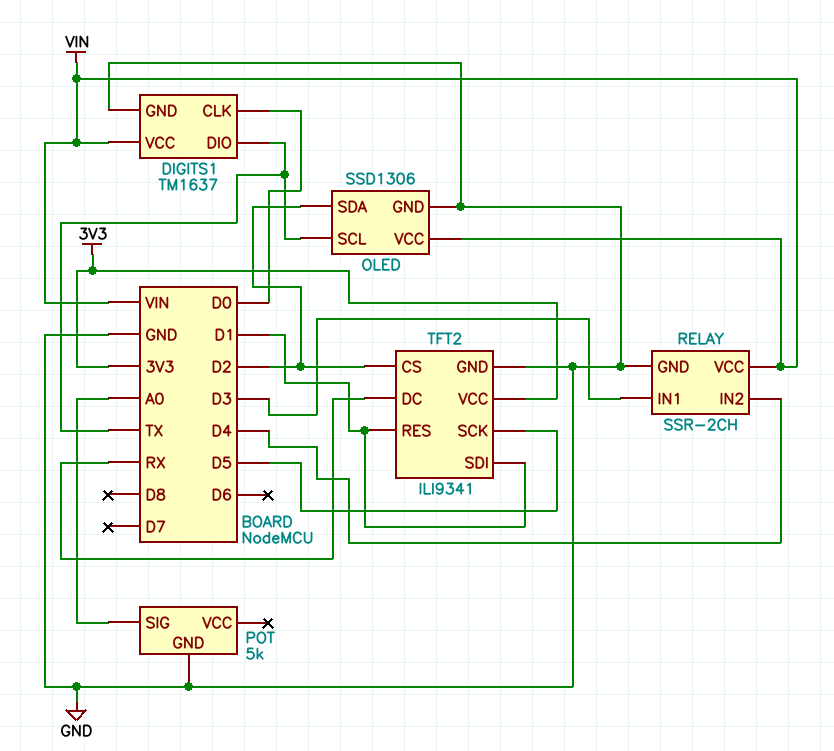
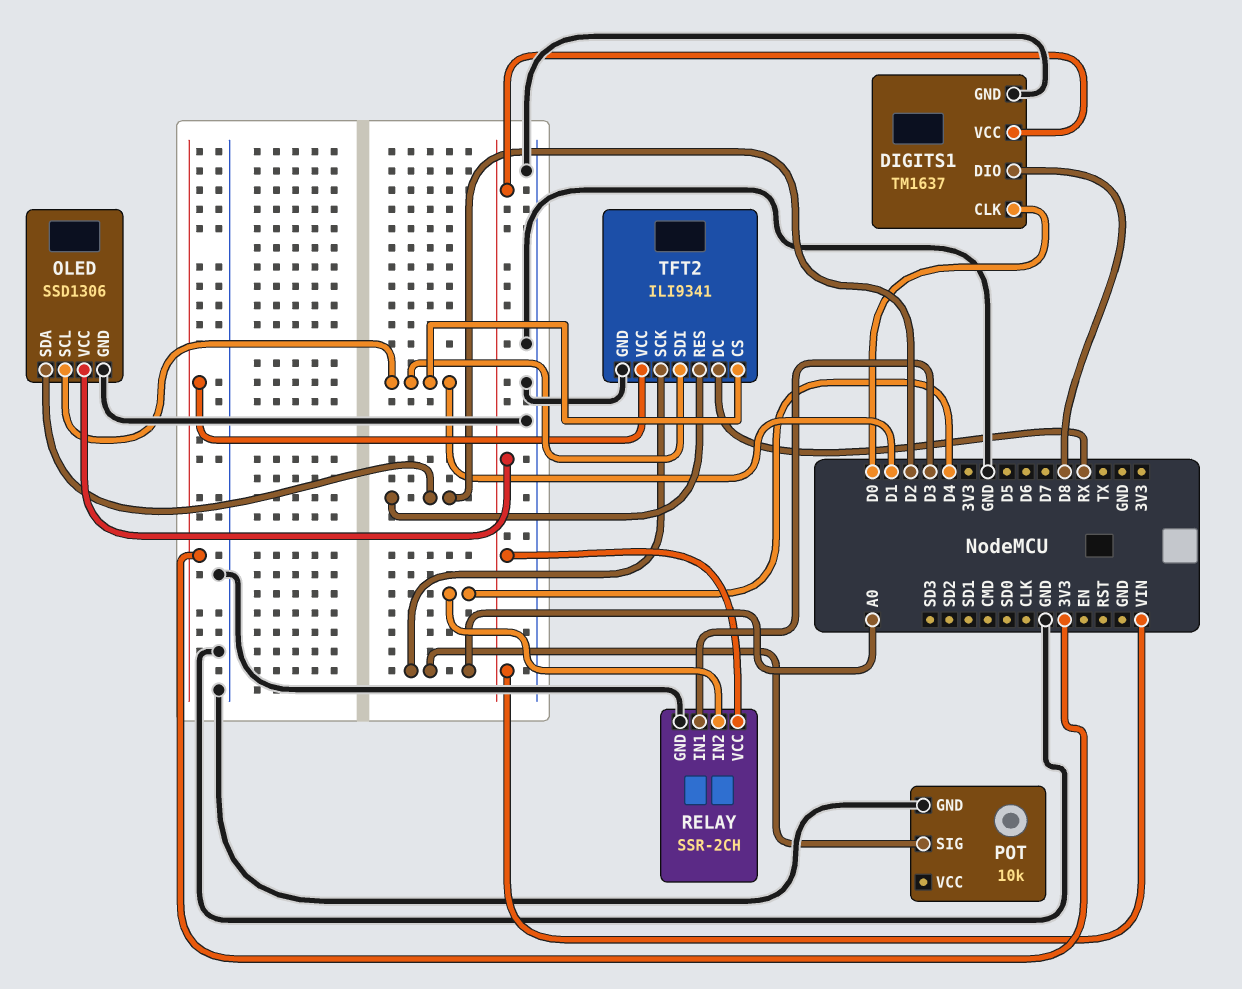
DIGITS1 pin DIO: TX -> D8
OLED pin SCL: TX -> D1
POT: 5k -> 10k
TFT2 pin CS: D2 -> D1
TFT2 pin RES: D1 -> D2
TFT2 pin SCK: D5 -> A0

